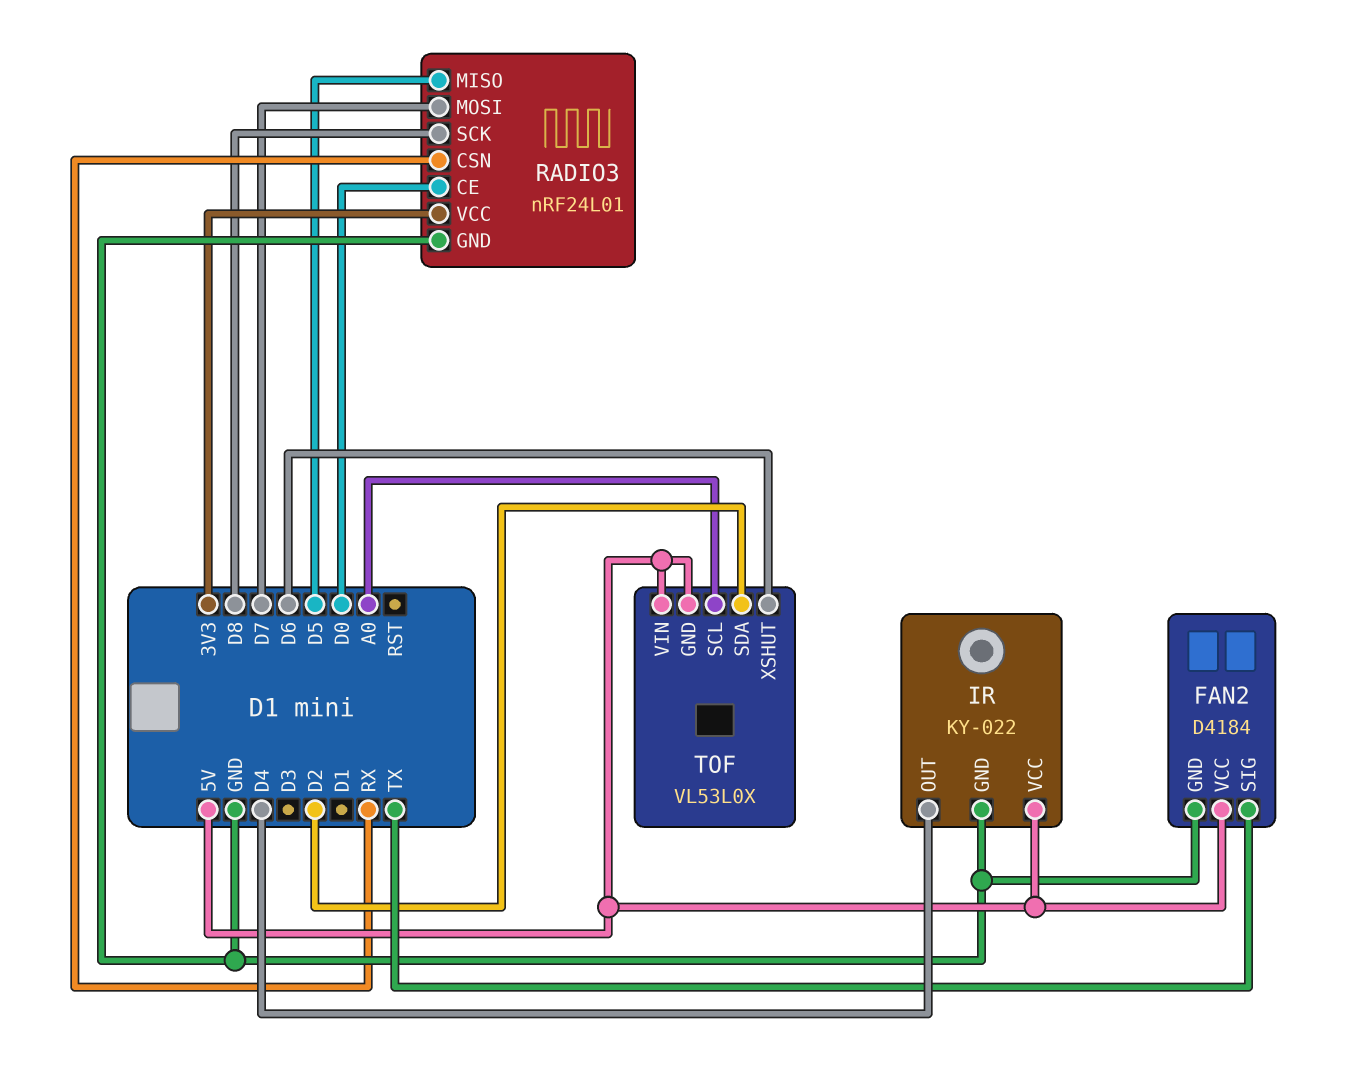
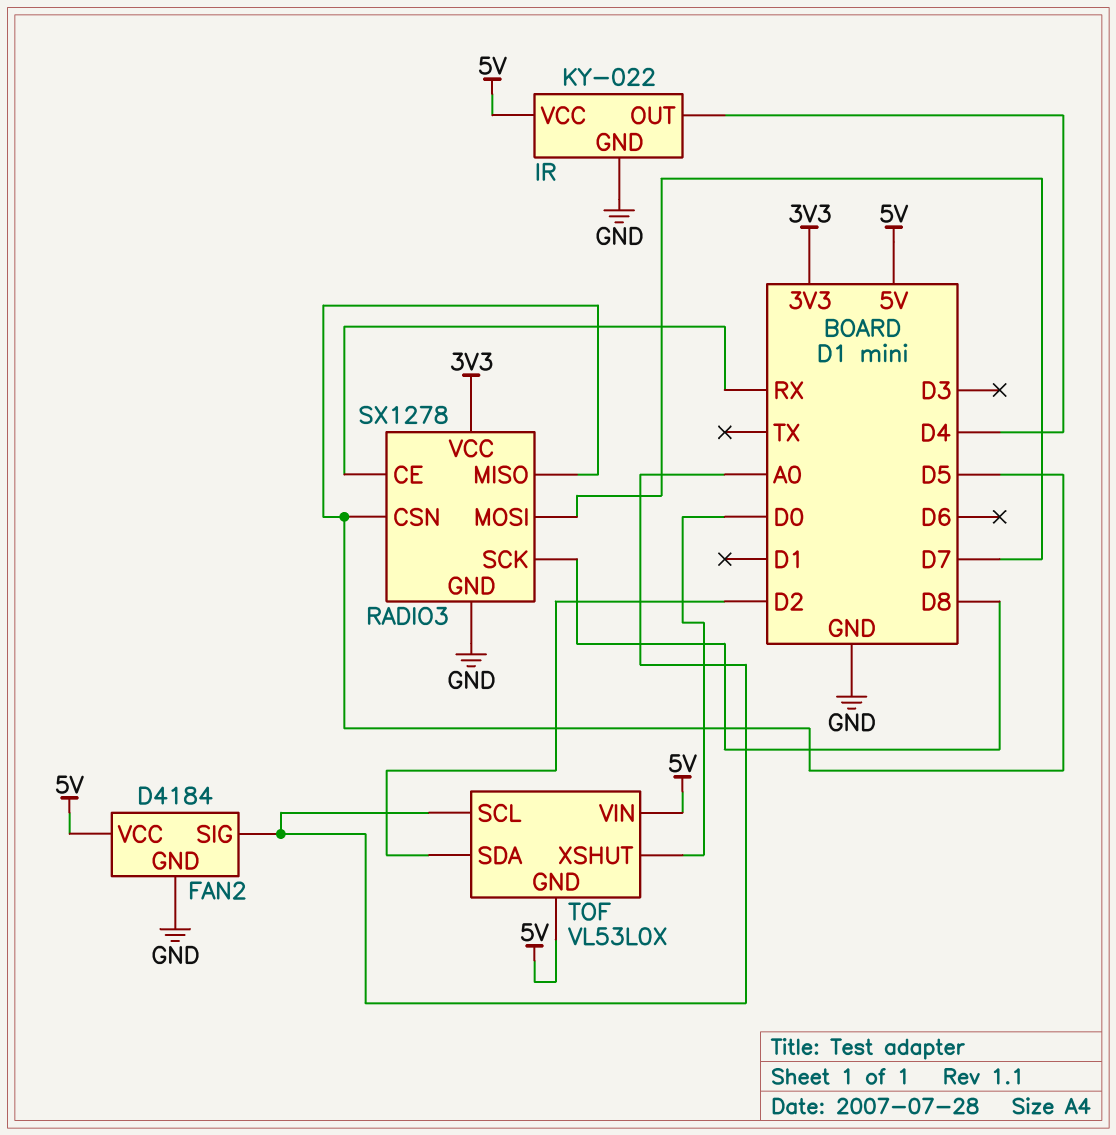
FAN2 pin SIG: TX -> A0
RADIO3: nRF24L01 -> SX1278
RADIO3 pin CE: D0 -> RX
RADIO3 pin CSN: RX -> D5
TOF pin XSHUT: D6 -> D0

